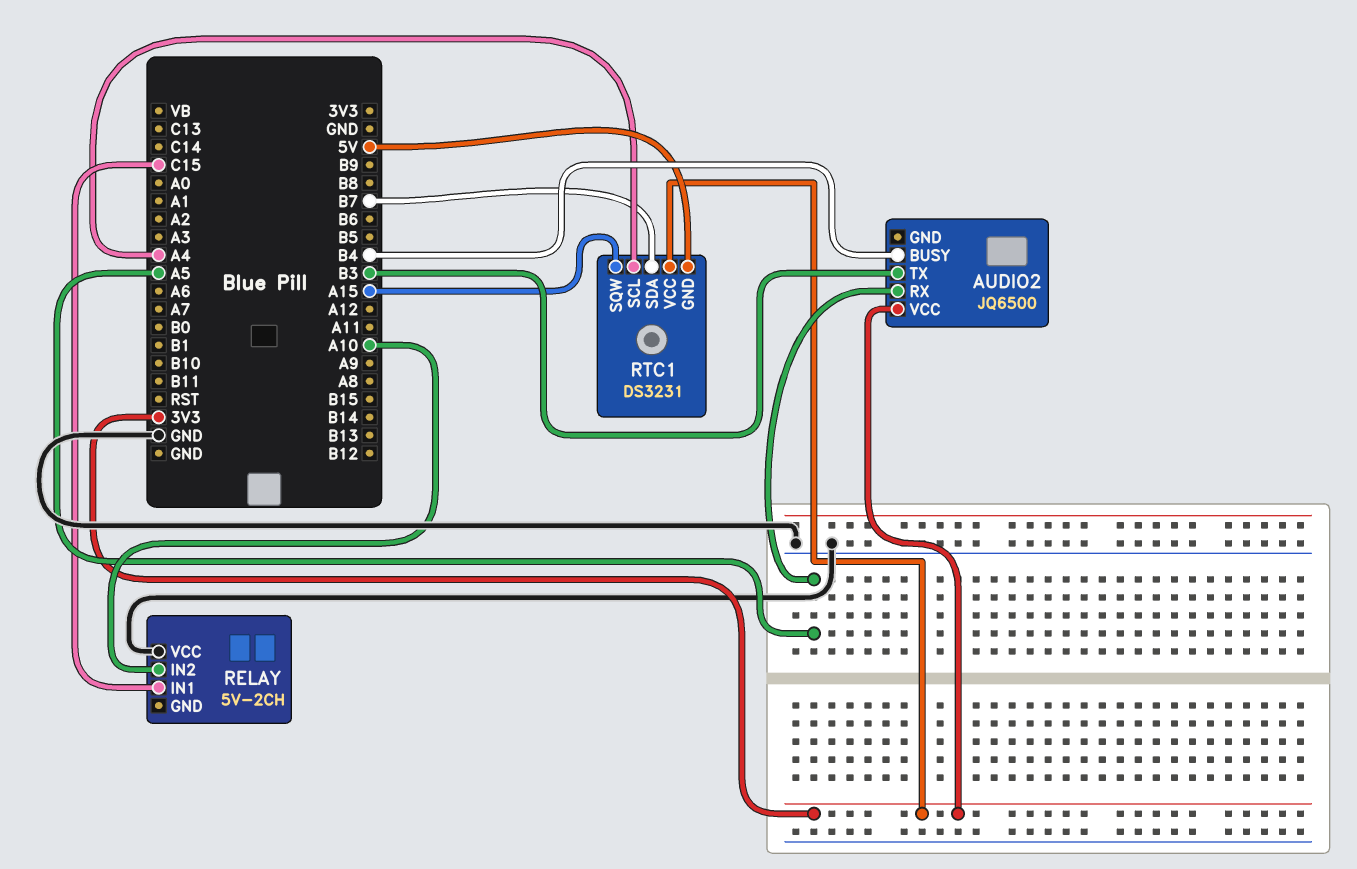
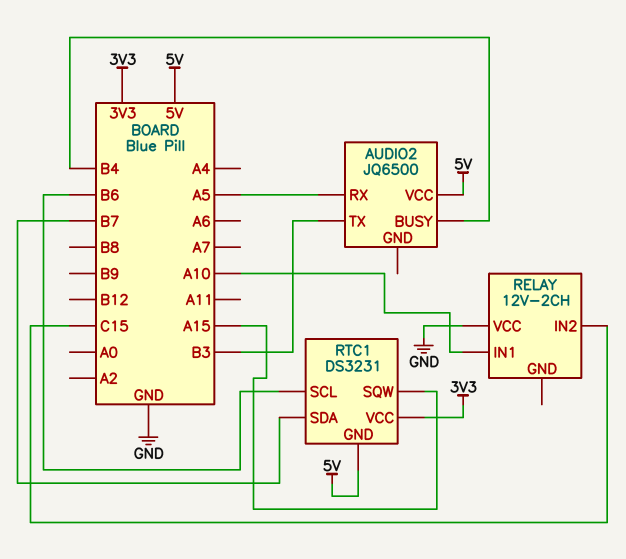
AUDIO2 pin VCC: 3V3 -> 5V
RELAY: 5V-2CH -> 12V-2CH
RELAY pin IN1: C15 -> A10
RELAY pin IN2: A10 -> C15
RTC1 pin SCL: A4 -> B6

